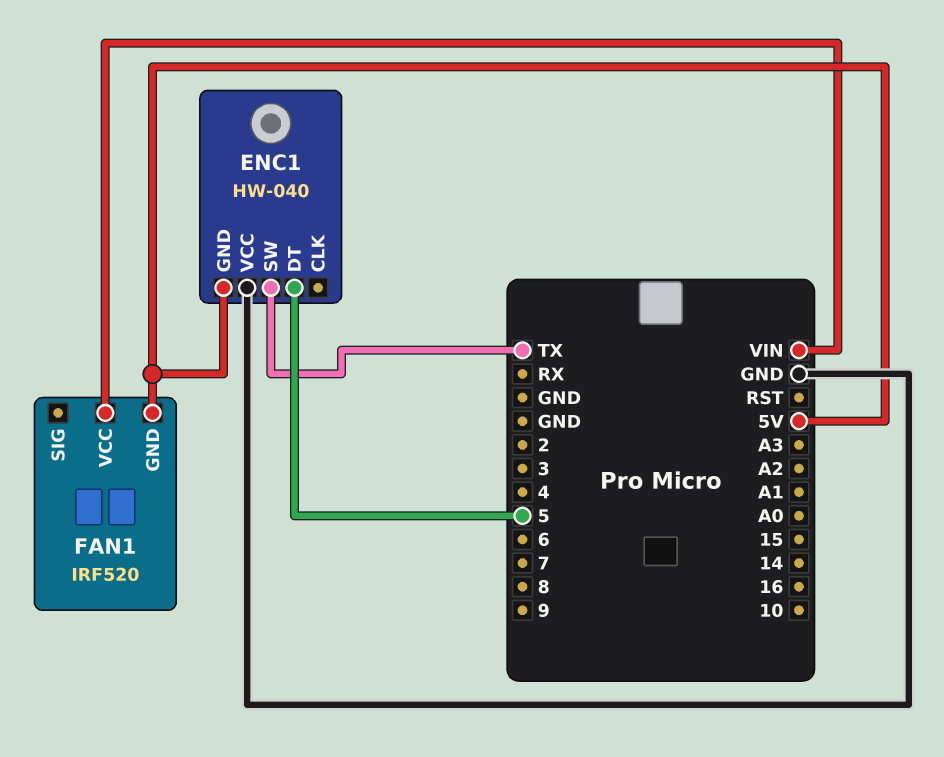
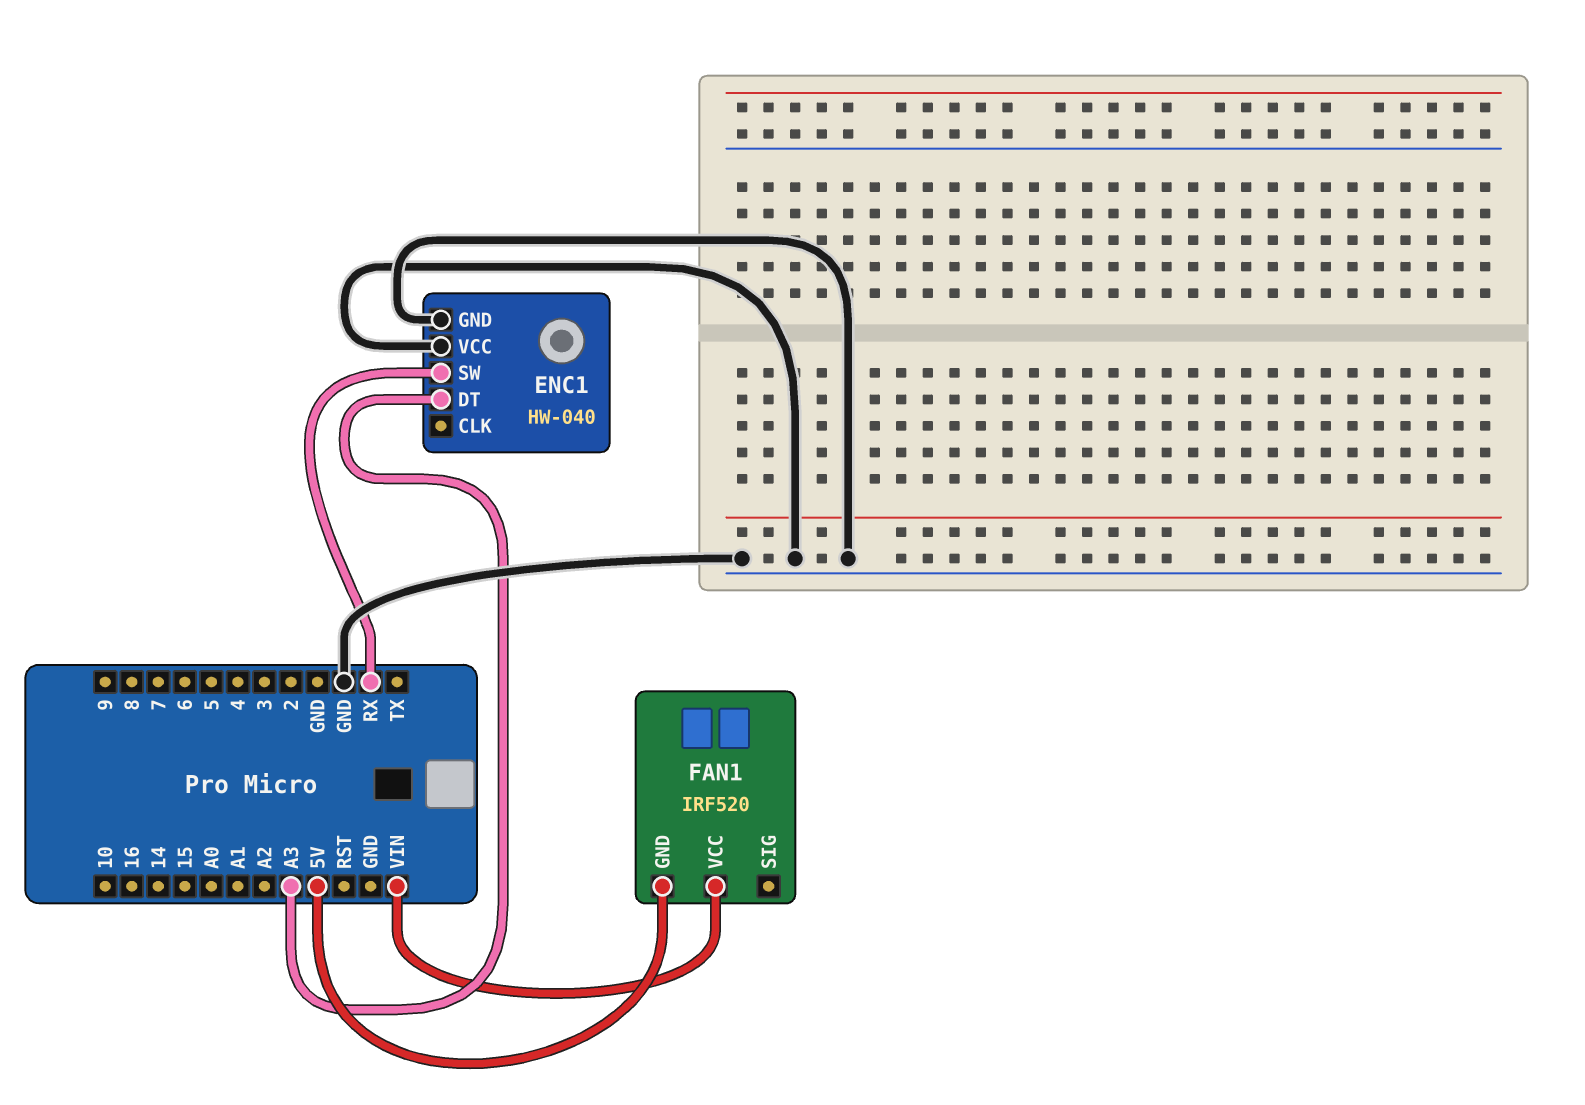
ENC1 pin DT: 5 -> A3
ENC1 pin GND: 5V -> GND
ENC1 pin SW: TX -> RX

